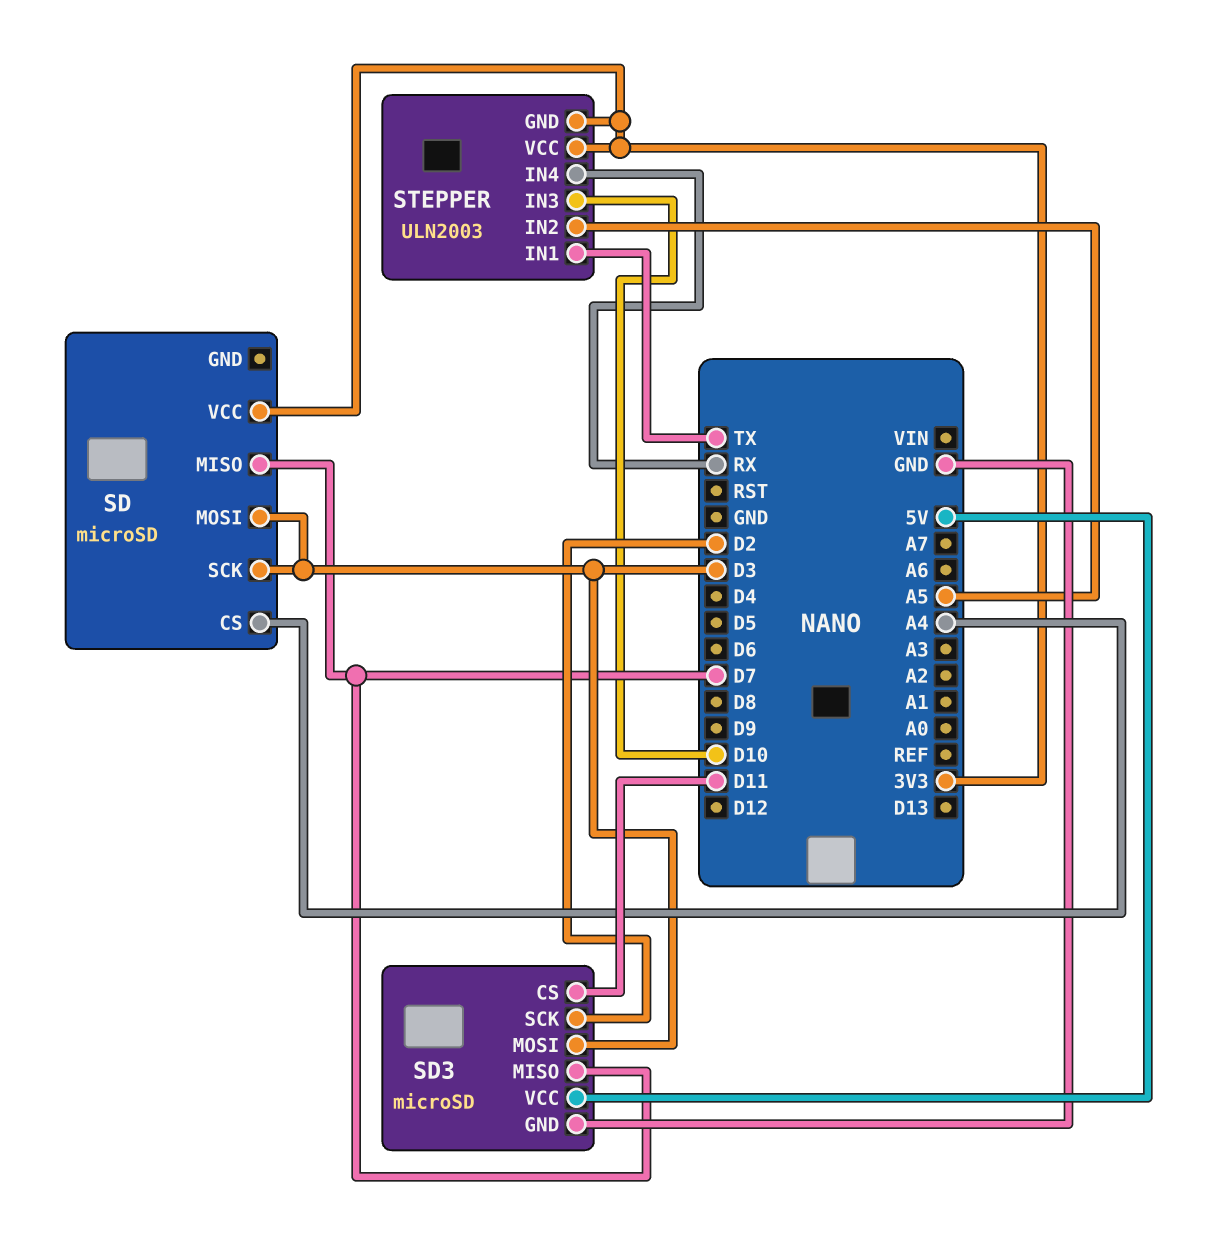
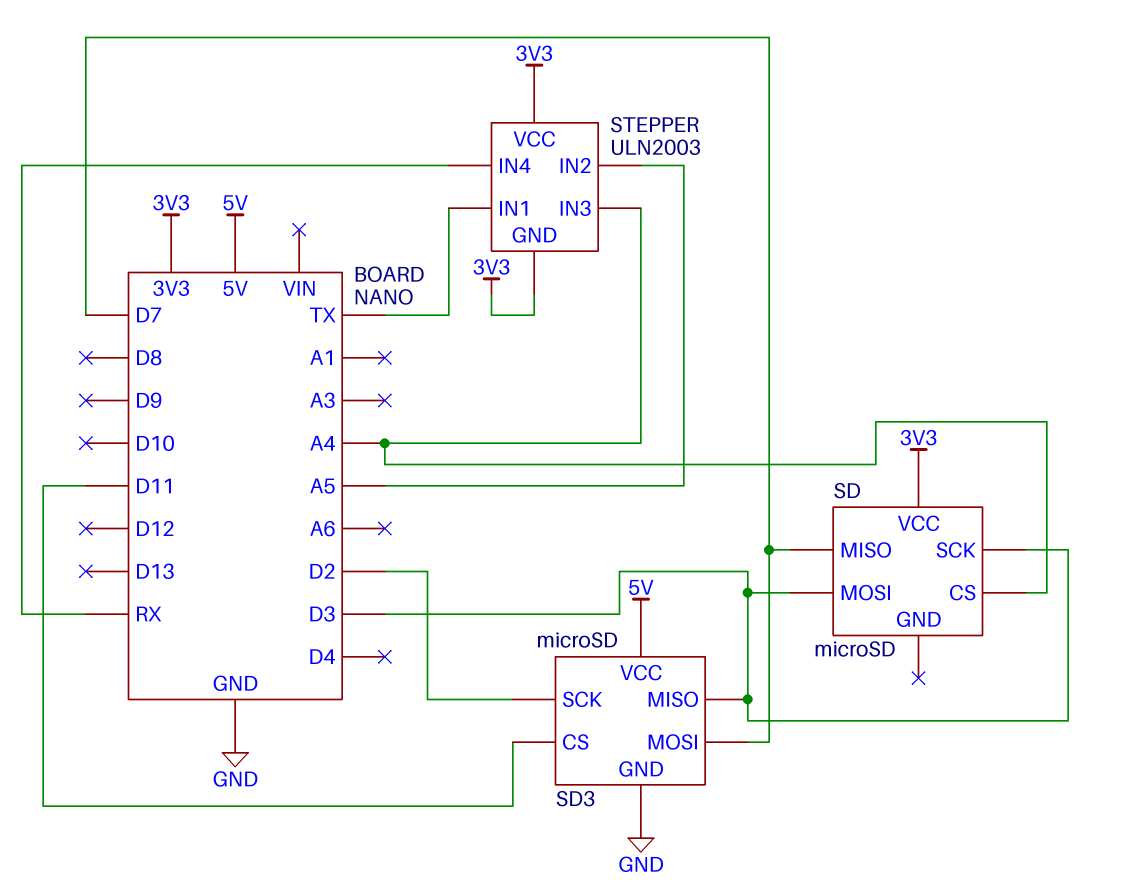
SD3 pin MISO: D7 -> D3
SD3 pin MOSI: D3 -> D7
STEPPER pin IN3: D10 -> A4

